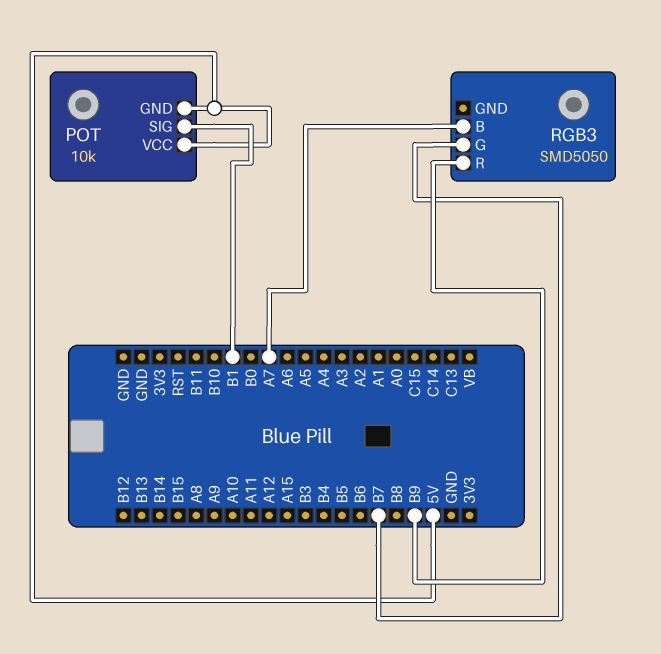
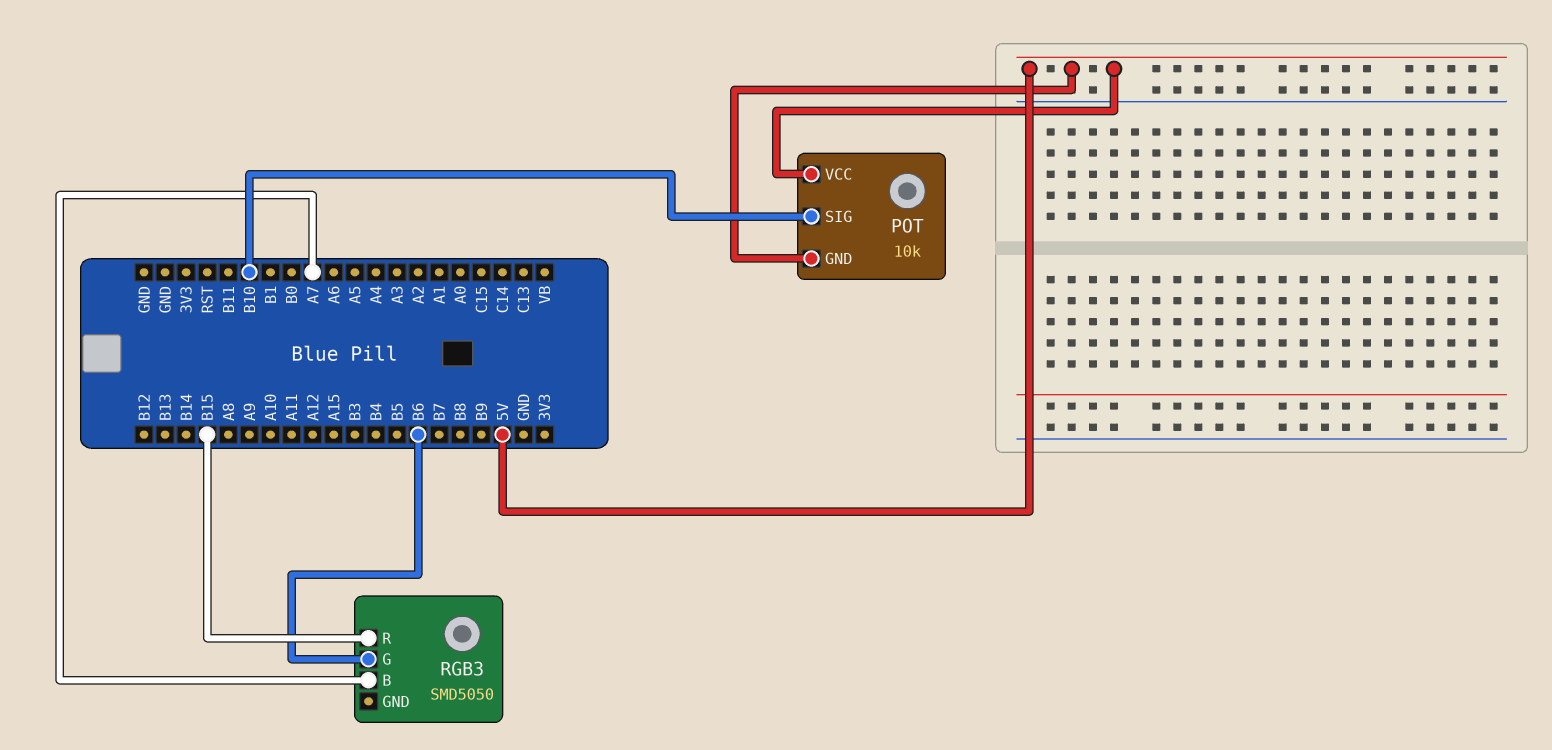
POT pin SIG: B1 -> B10
RGB3 pin G: B7 -> B6
RGB3 pin R: B9 -> B15

